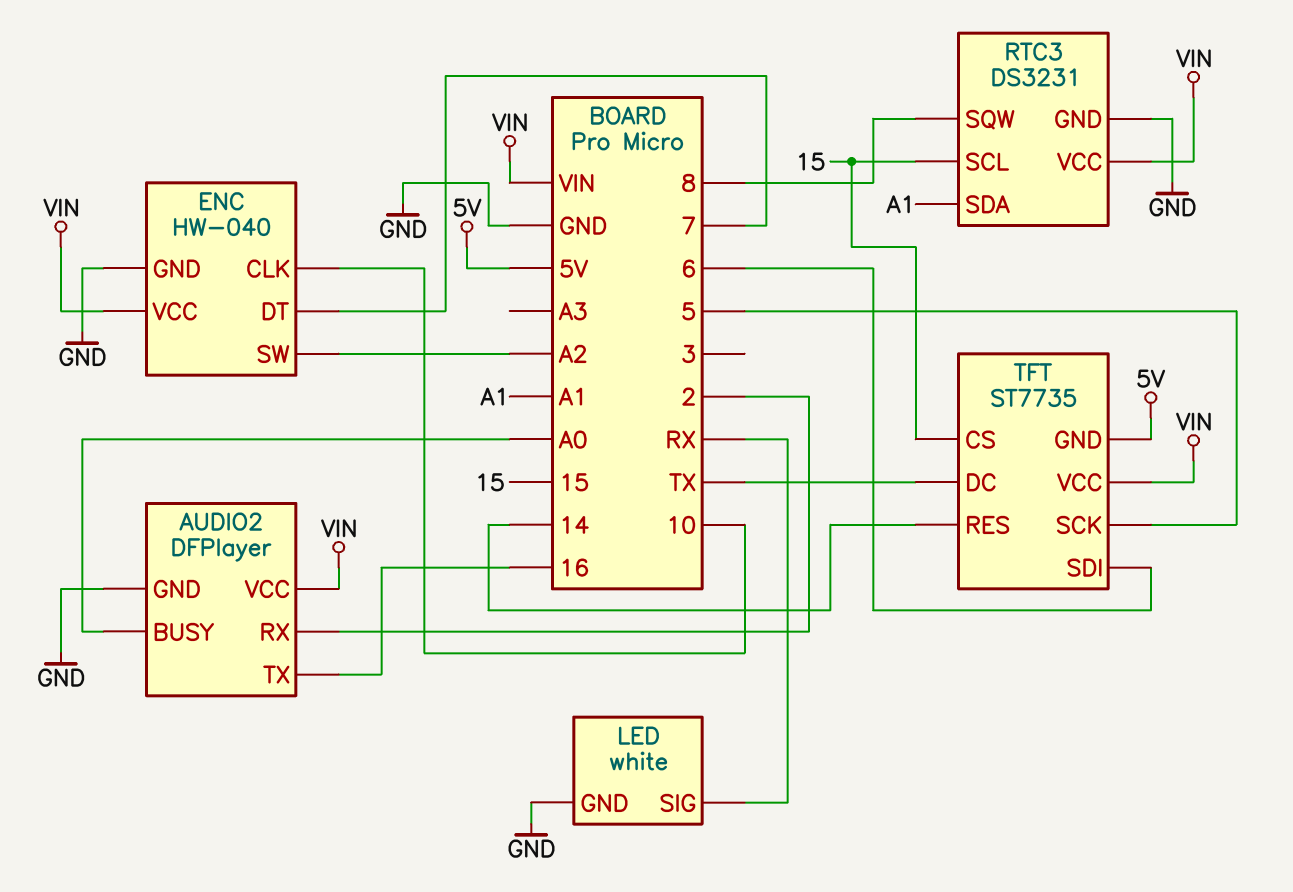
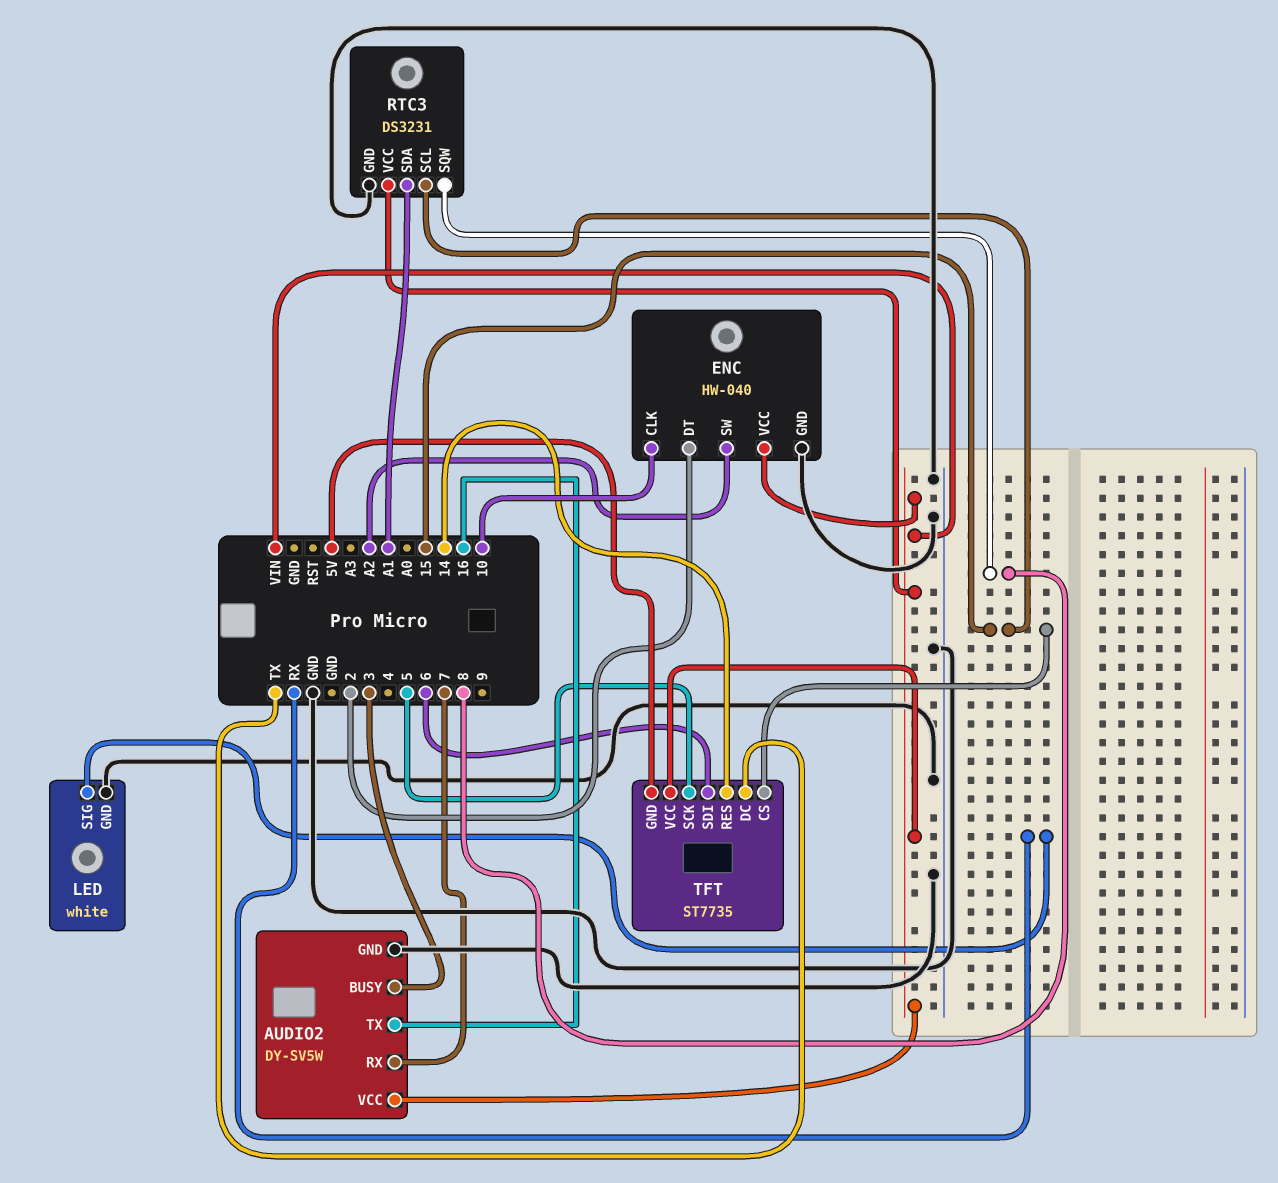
AUDIO2: DFPlayer -> DY-SV5W
AUDIO2 pin BUSY: A0 -> 3
AUDIO2 pin RX: 2 -> 7
ENC pin DT: 7 -> 2

